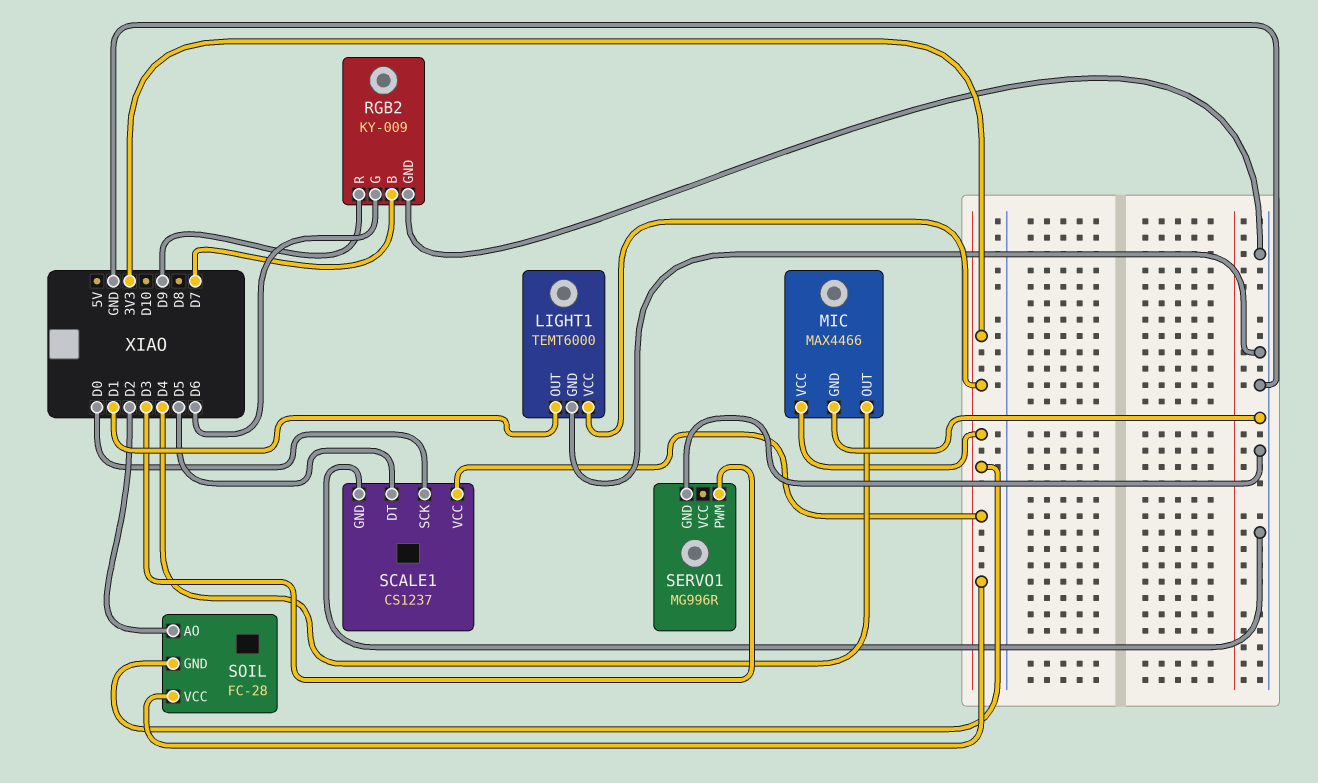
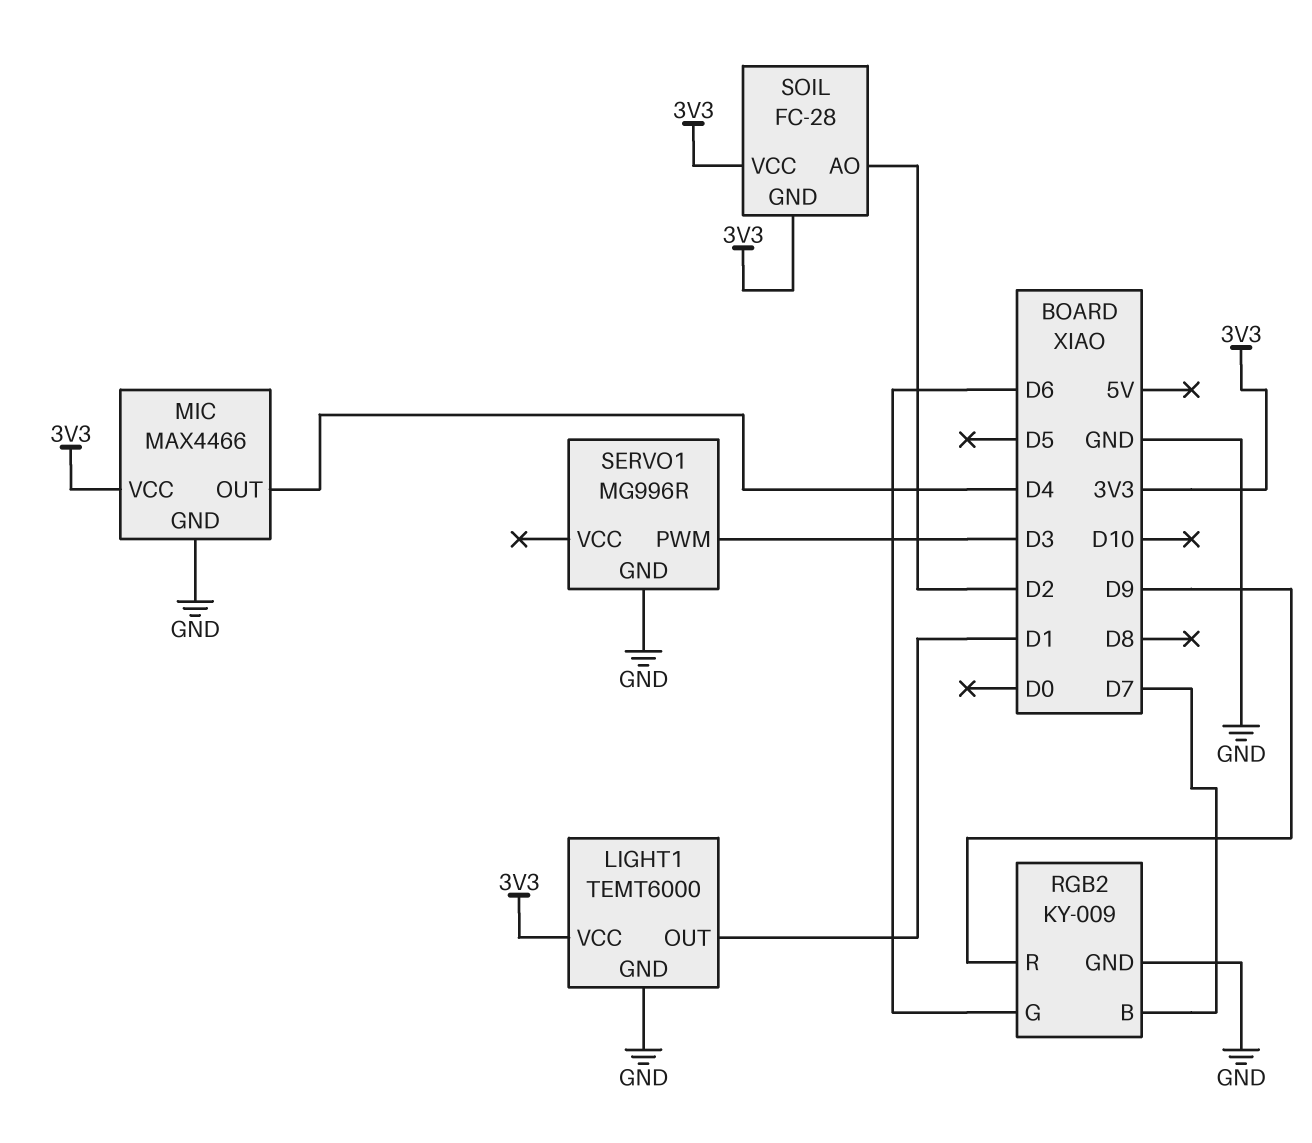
SCALE1: CS1237 -> none
SCALE1 pin DT: D5 -> none
SCALE1 pin GND: GND -> none
SCALE1 pin SCK: D0 -> none
SCALE1 pin VCC: 3V3 -> none

